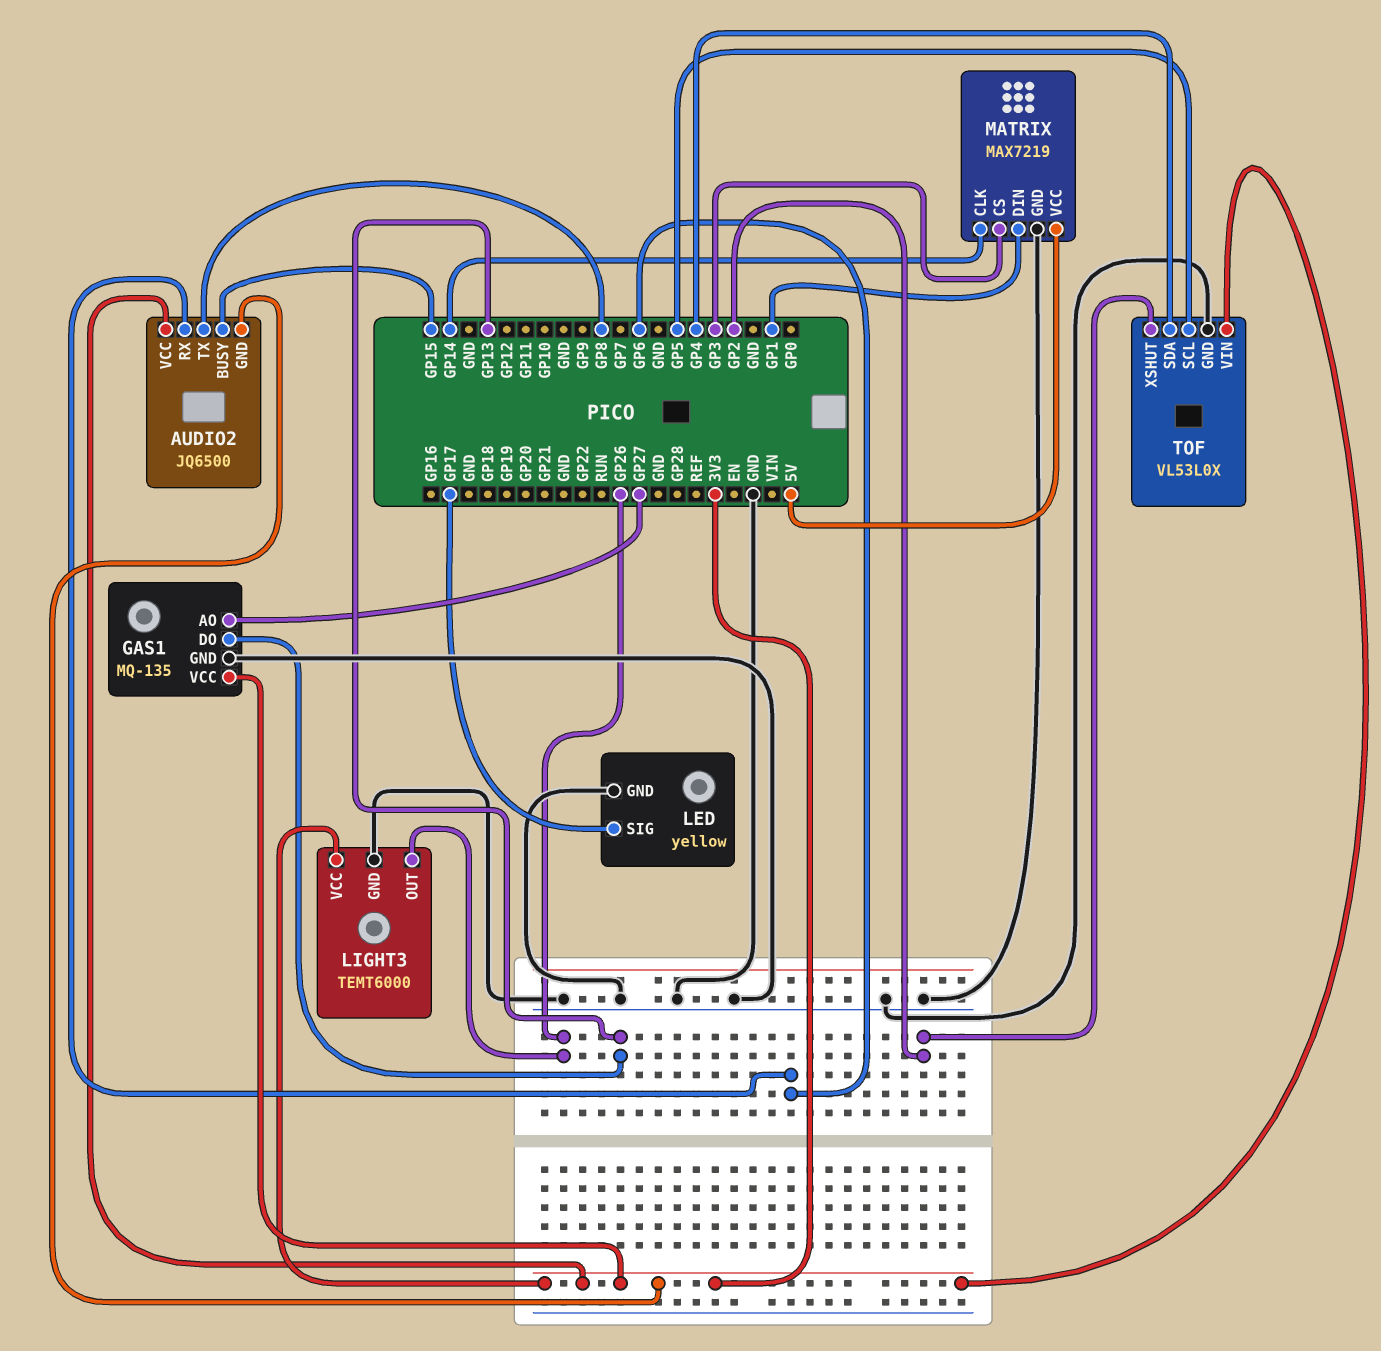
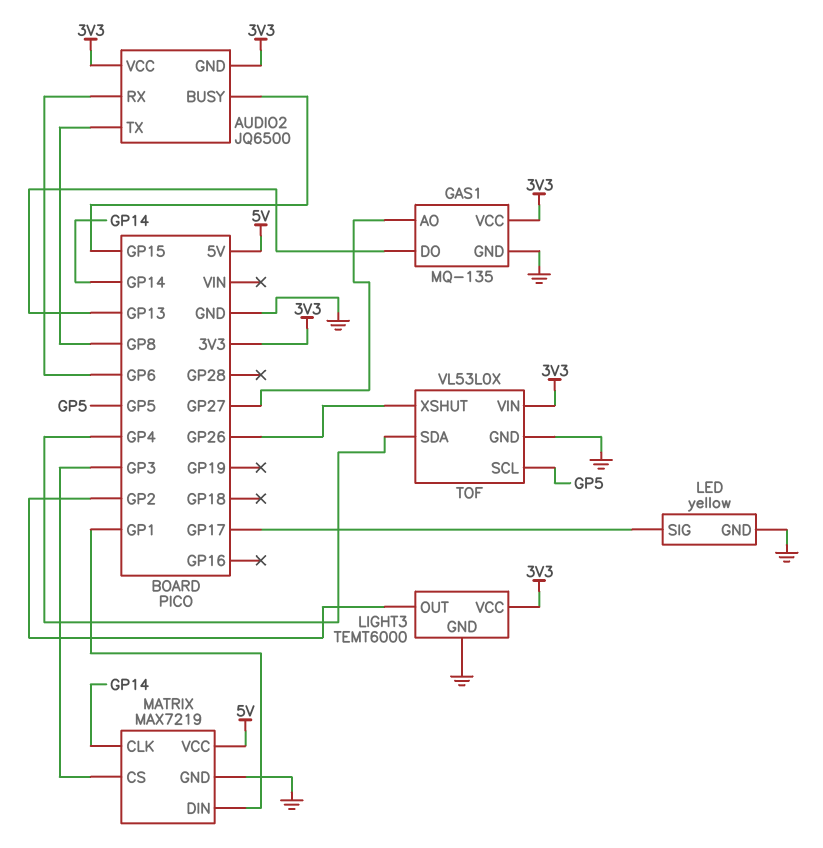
LIGHT3 pin OUT: GP26 -> GP2
TOF pin XSHUT: GP2 -> GP26

